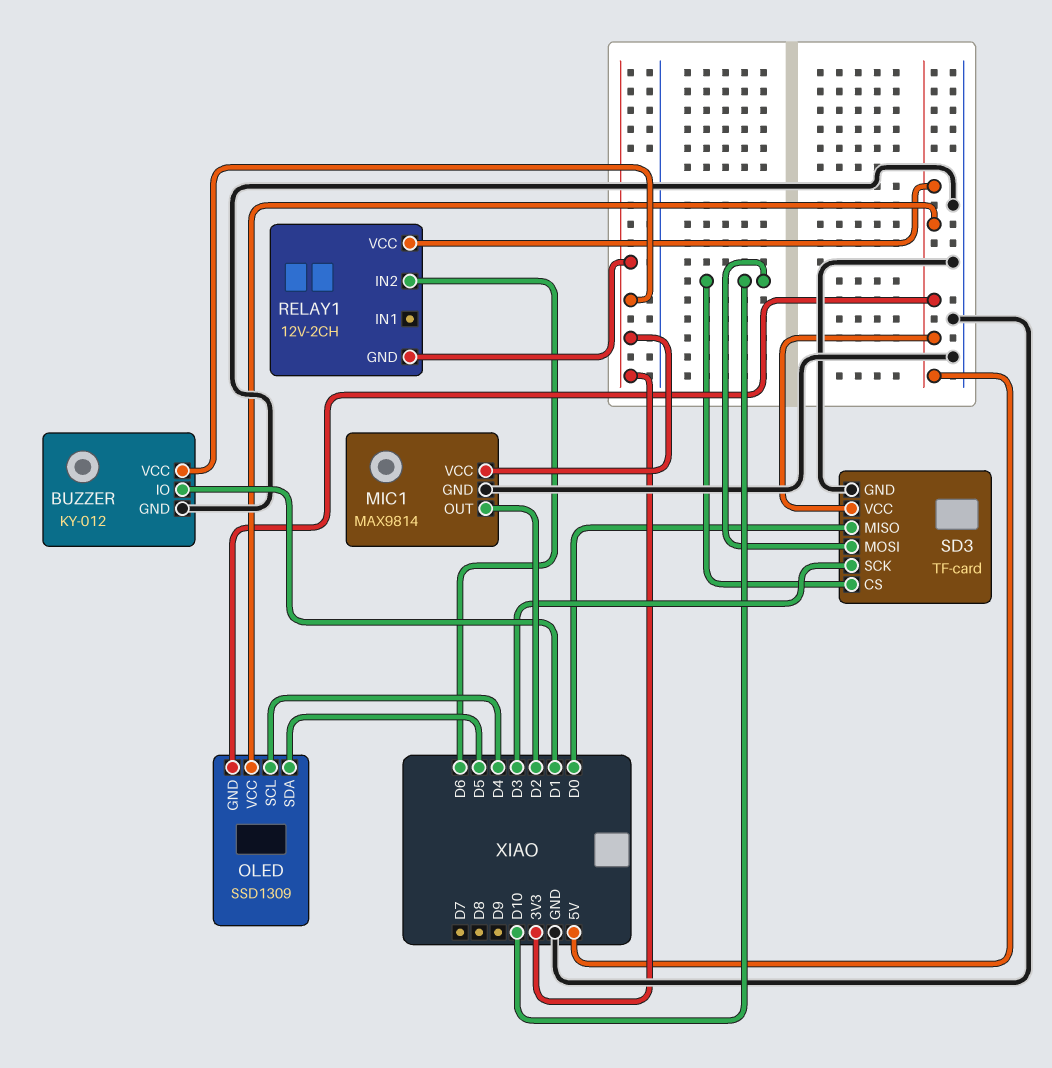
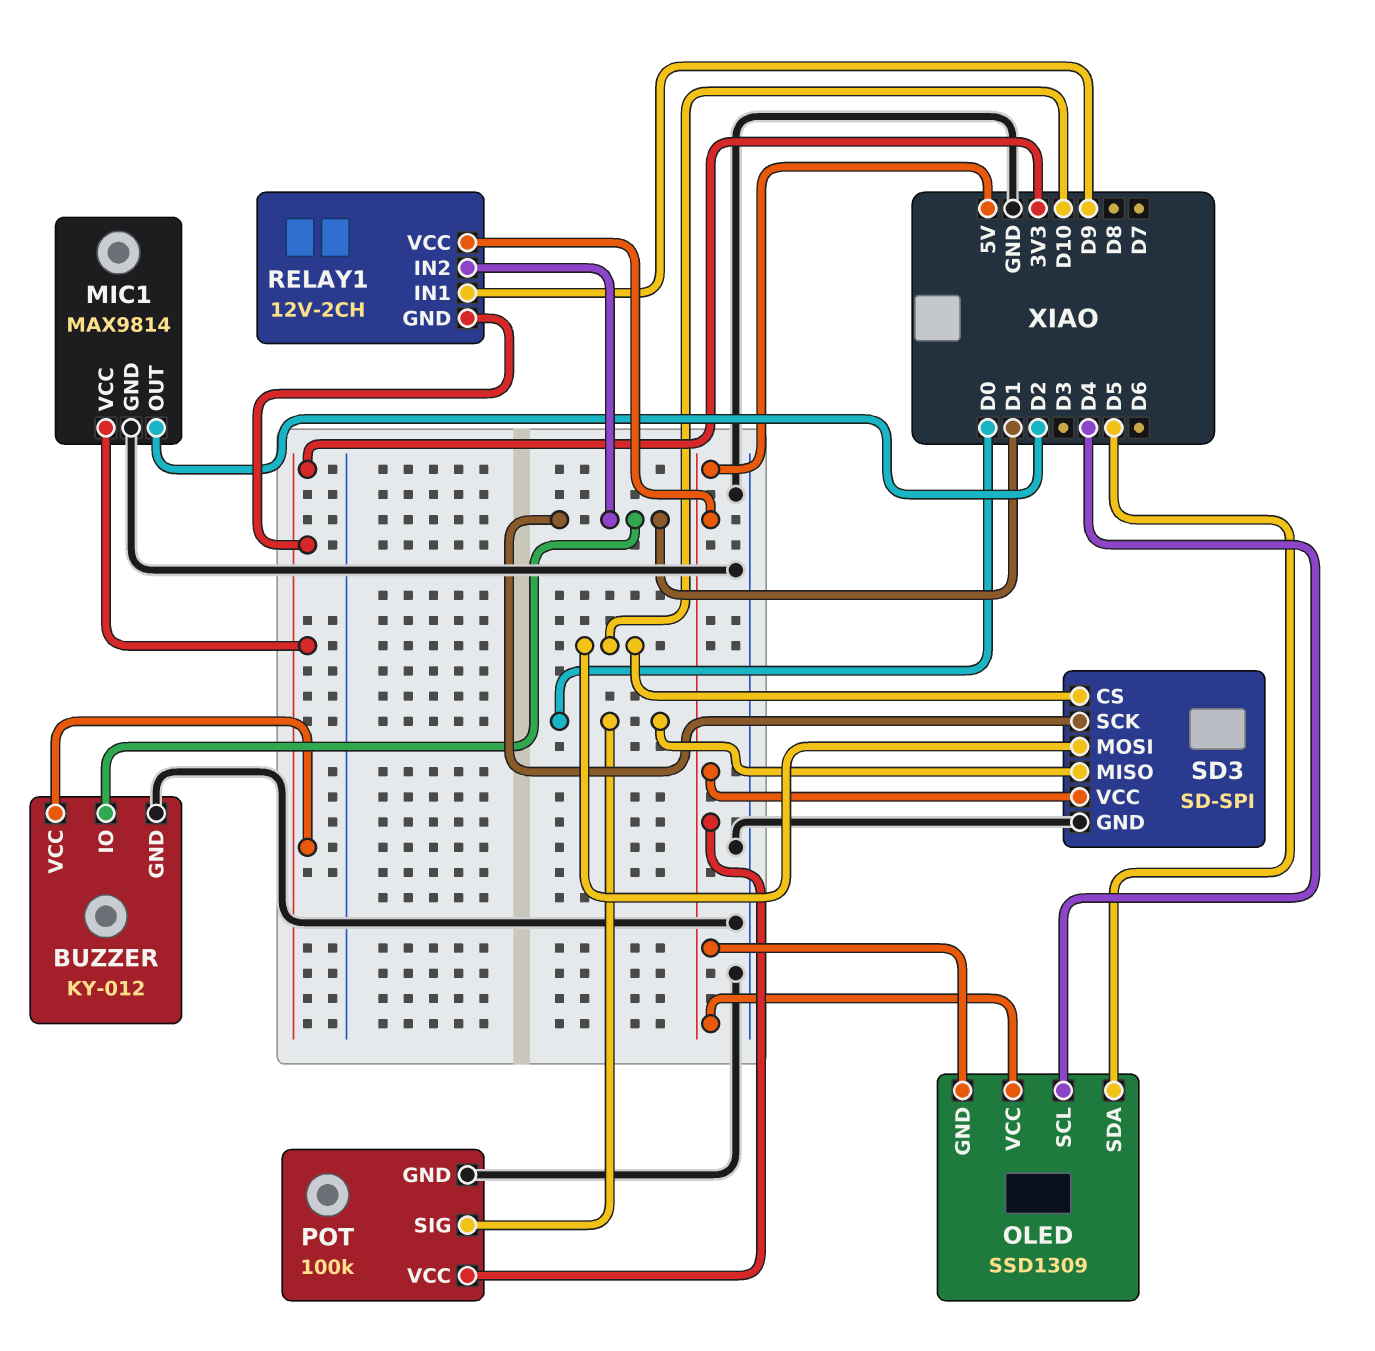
POT: none -> 100k
POT pin GND: none -> GND
POT pin SIG: none -> D0
POT pin VCC: none -> 5V
RELAY1 pin IN1: none -> D9
RELAY1 pin IN2: D6 -> D1
SD3: TF-card -> SD-SPI
SD3 pin SCK: D3 -> D1

